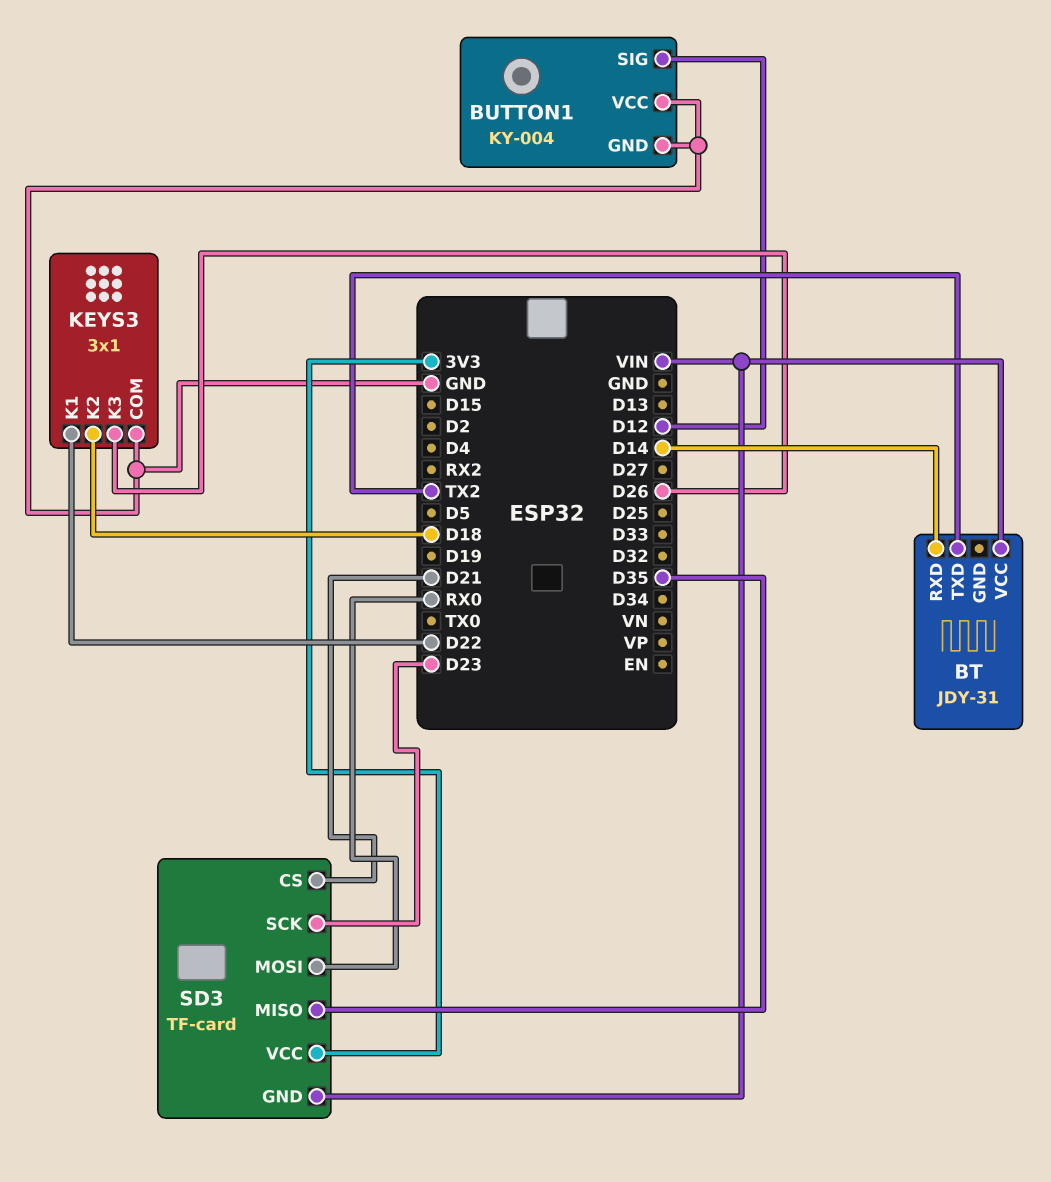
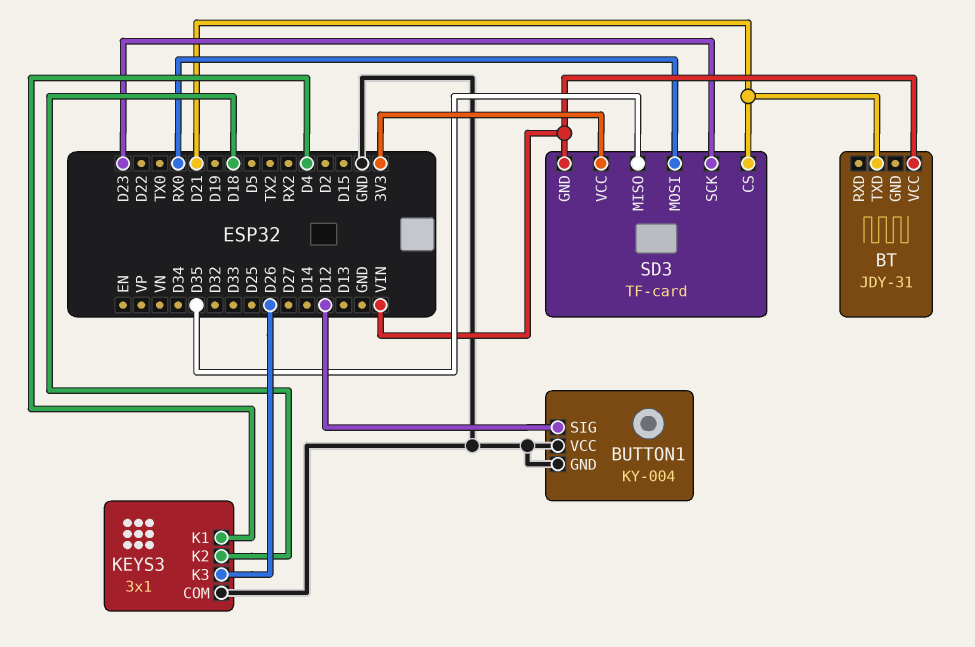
BT pin RXD: D14 -> none
BT pin TXD: TX2 -> D21
KEYS3 pin K1: D22 -> D4

